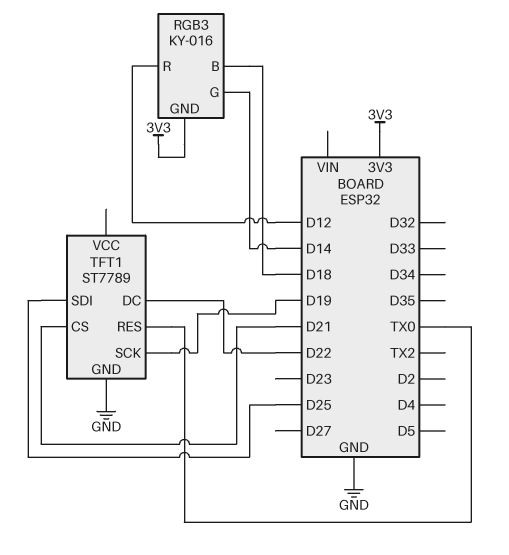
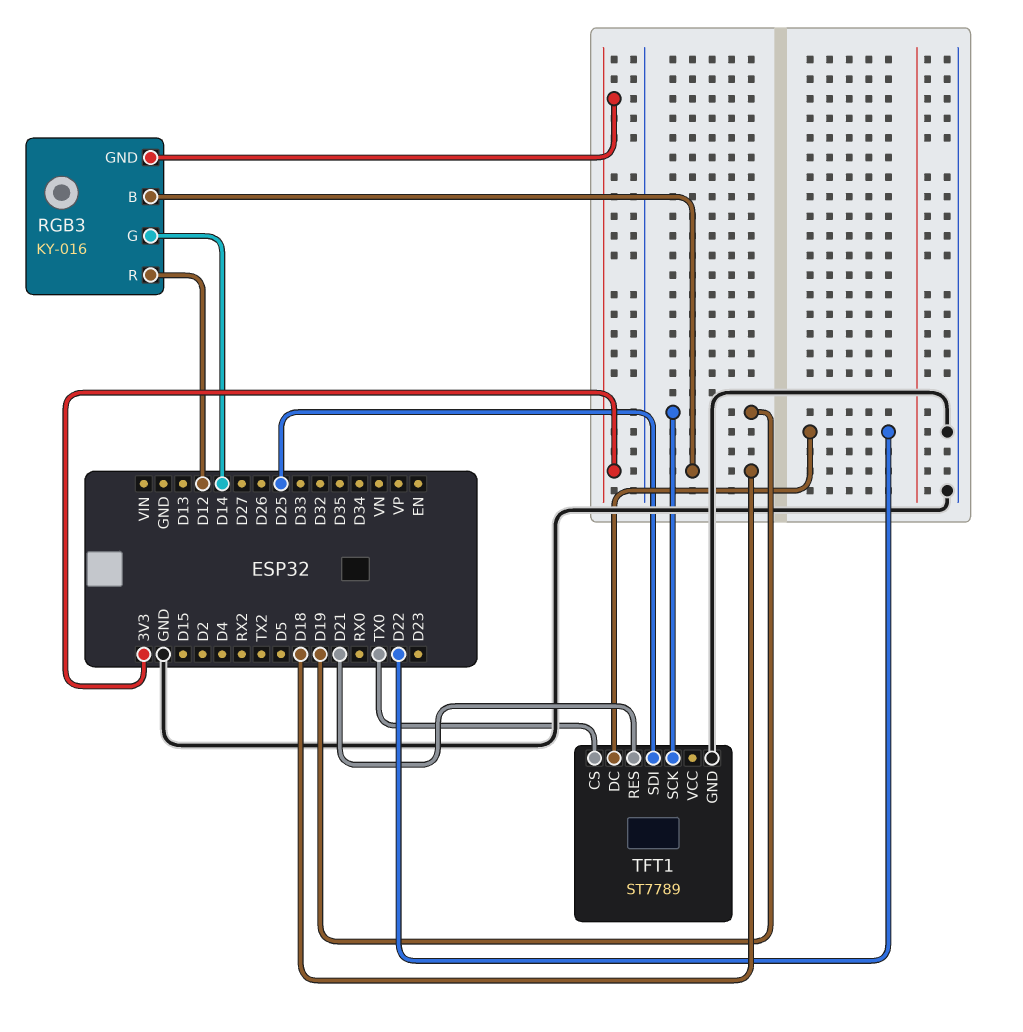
TFT1 pin CS: D21 -> TX0
TFT1 pin RES: TX0 -> D21

